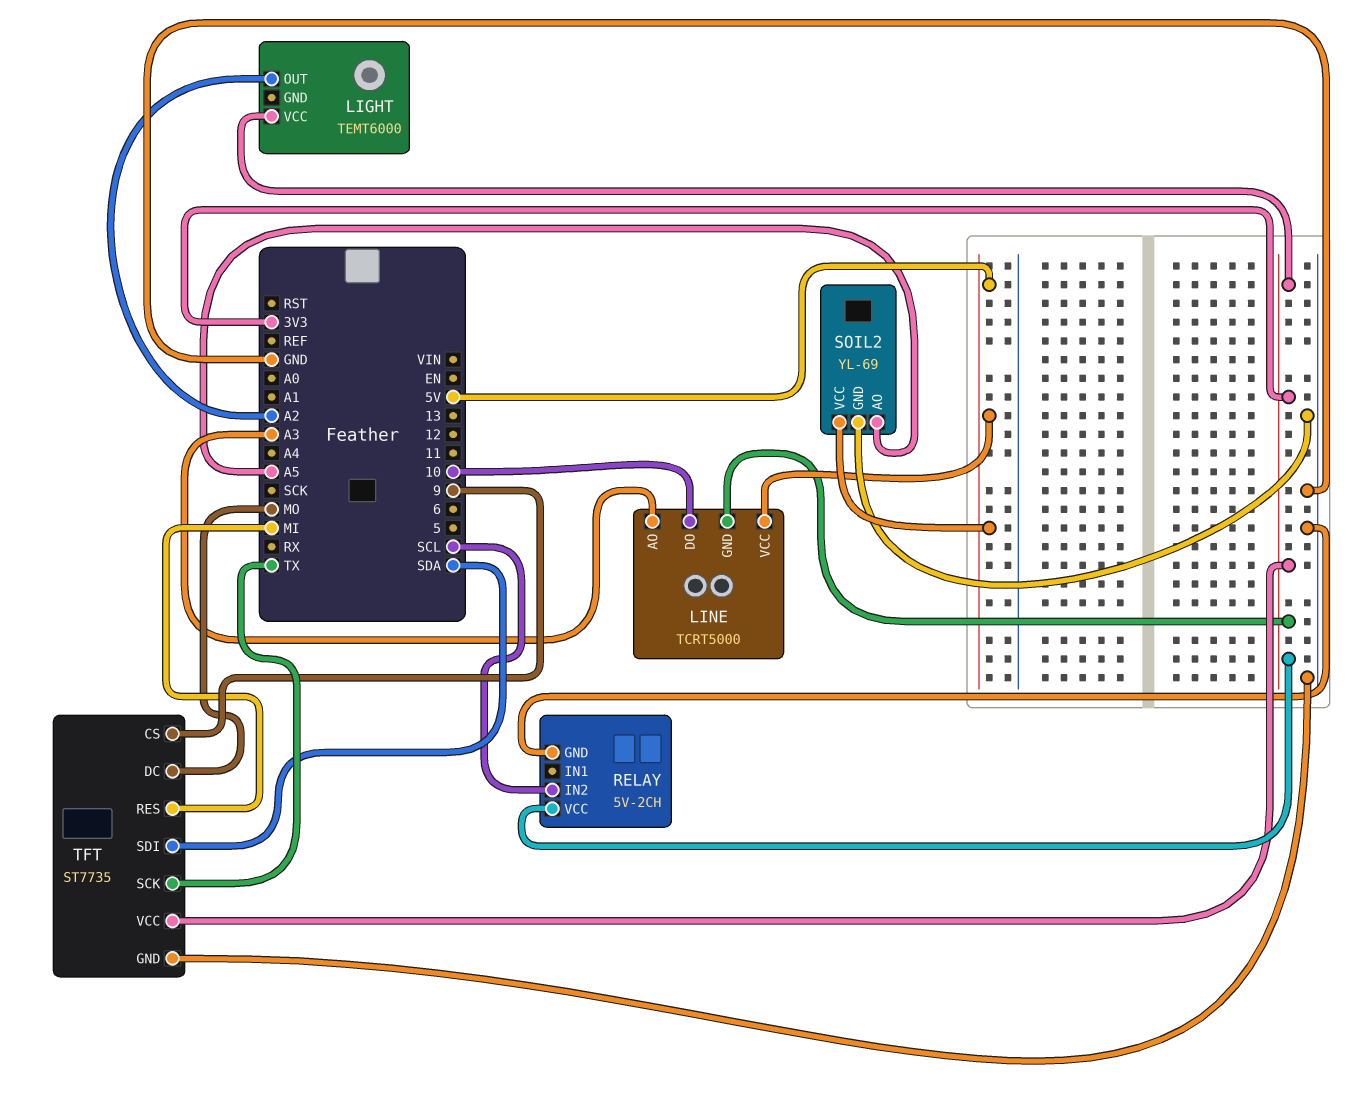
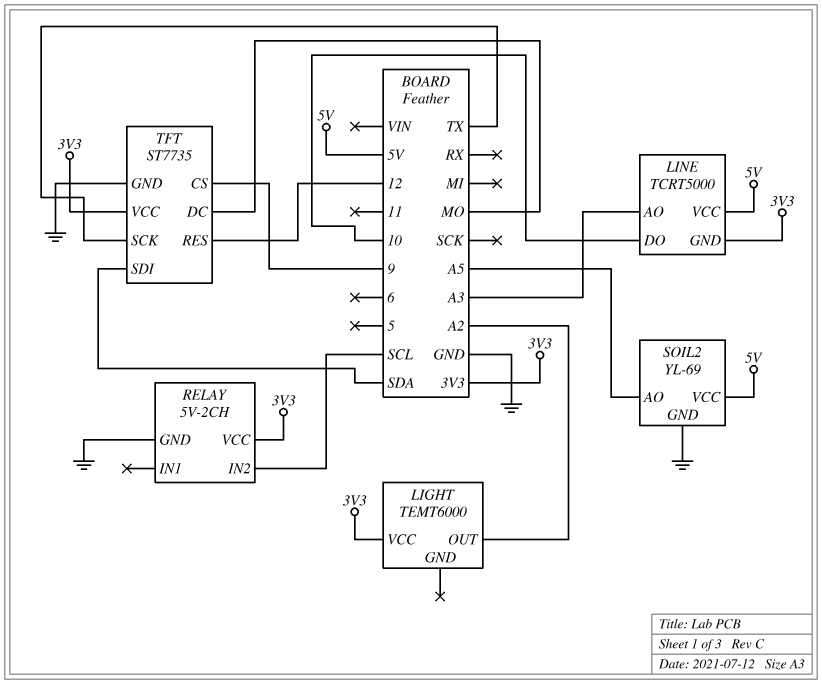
TFT pin RES: MI -> 12

